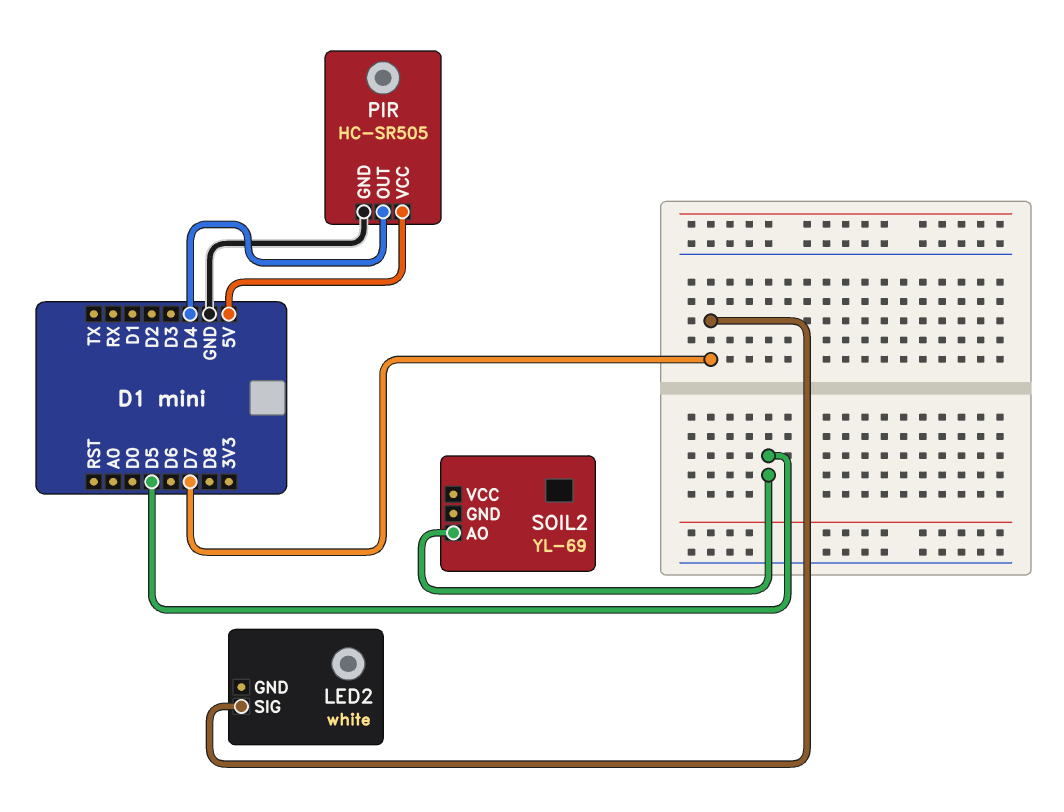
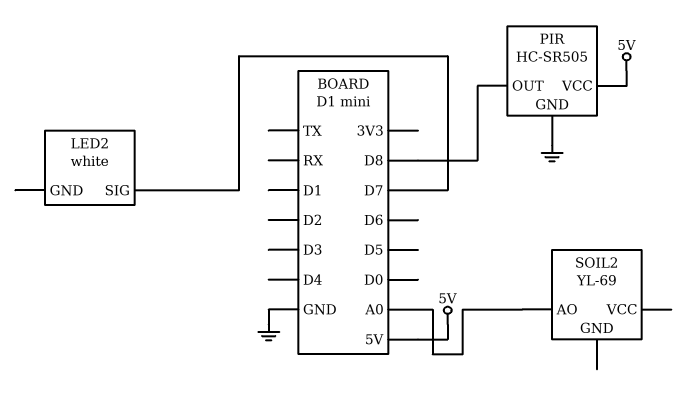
PIR pin OUT: D4 -> D8
SOIL2 pin AO: D5 -> A0

